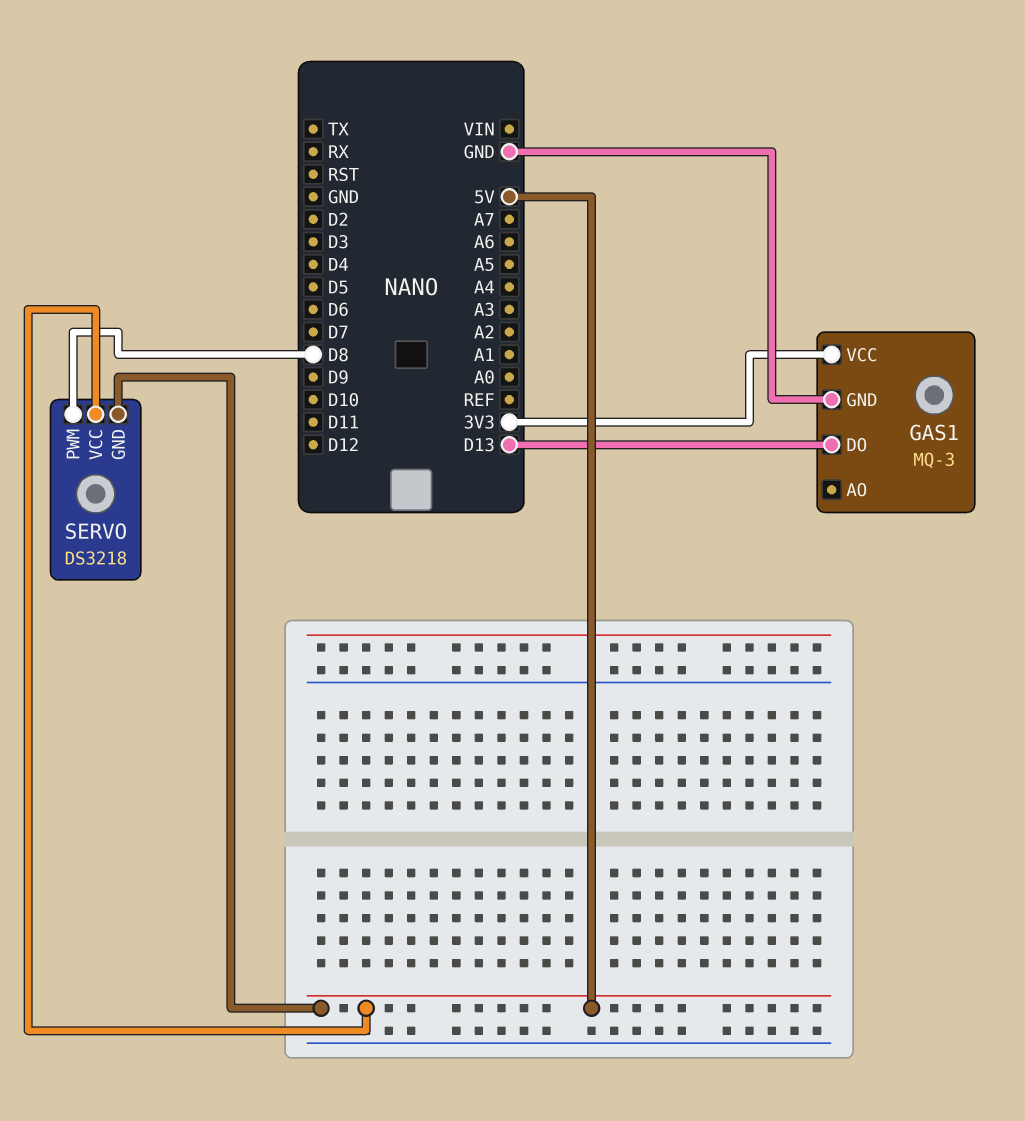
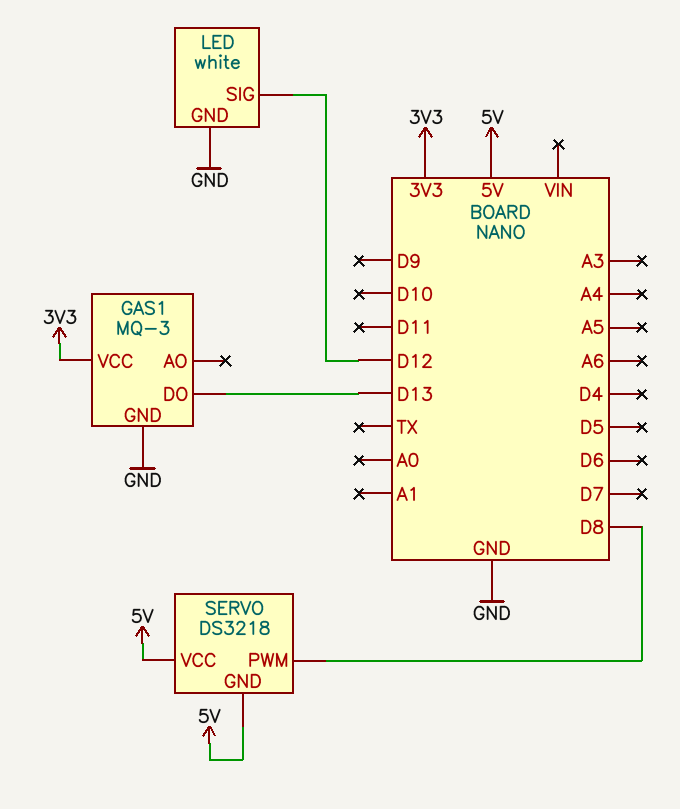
LED: none -> white
LED pin GND: none -> GND
LED pin SIG: none -> D12

